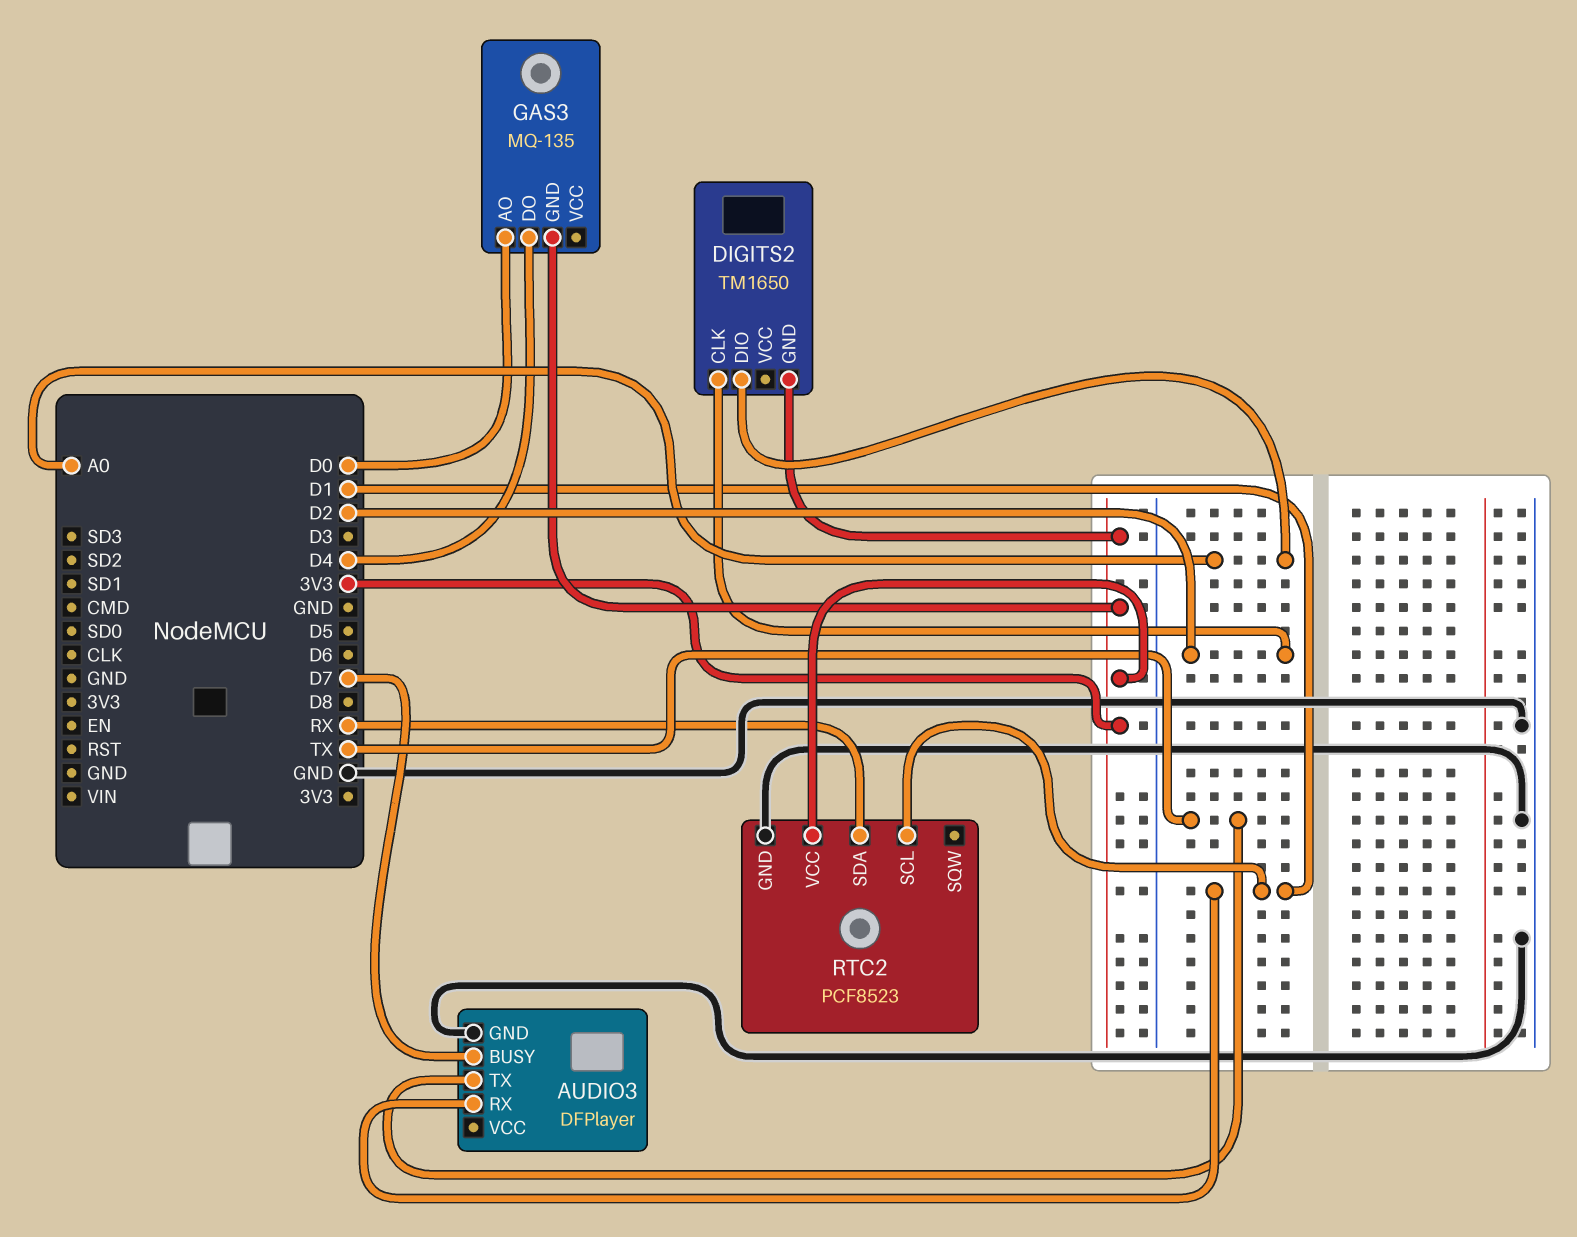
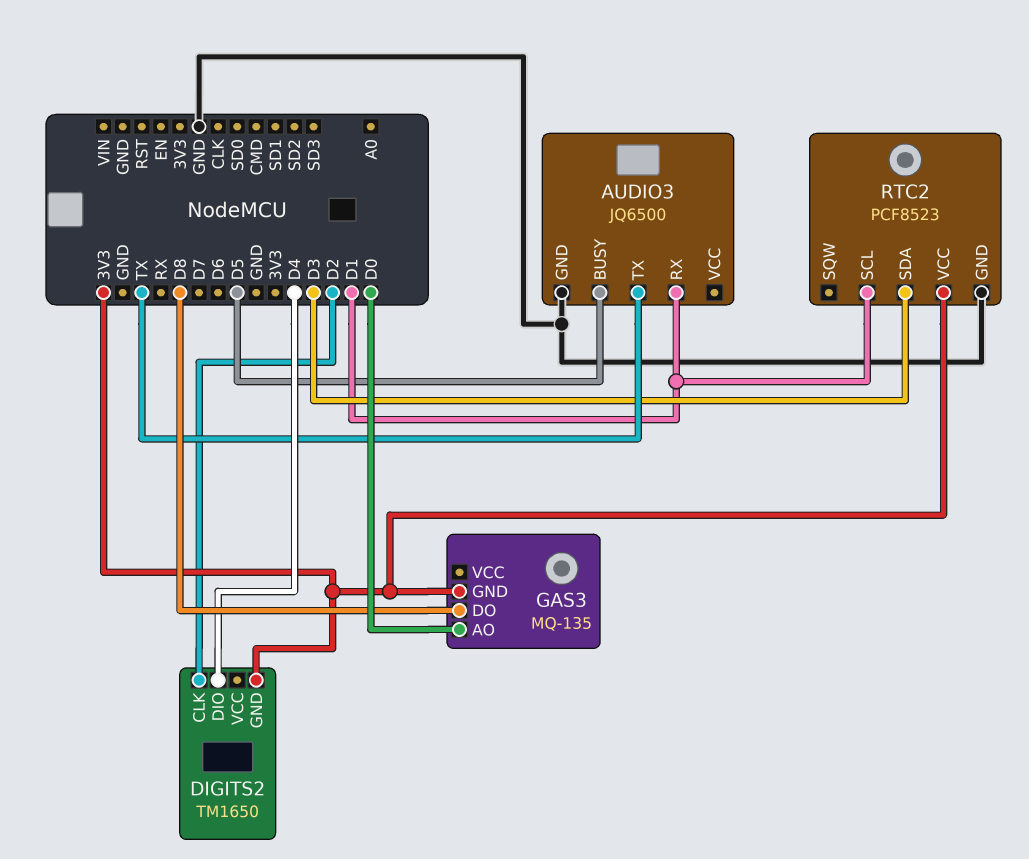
AUDIO3: DFPlayer -> JQ6500
AUDIO3 pin BUSY: D7 -> D5
DIGITS2 pin DIO: A0 -> D4
GAS3 pin DO: D4 -> D8
RTC2 pin SDA: RX -> D3

